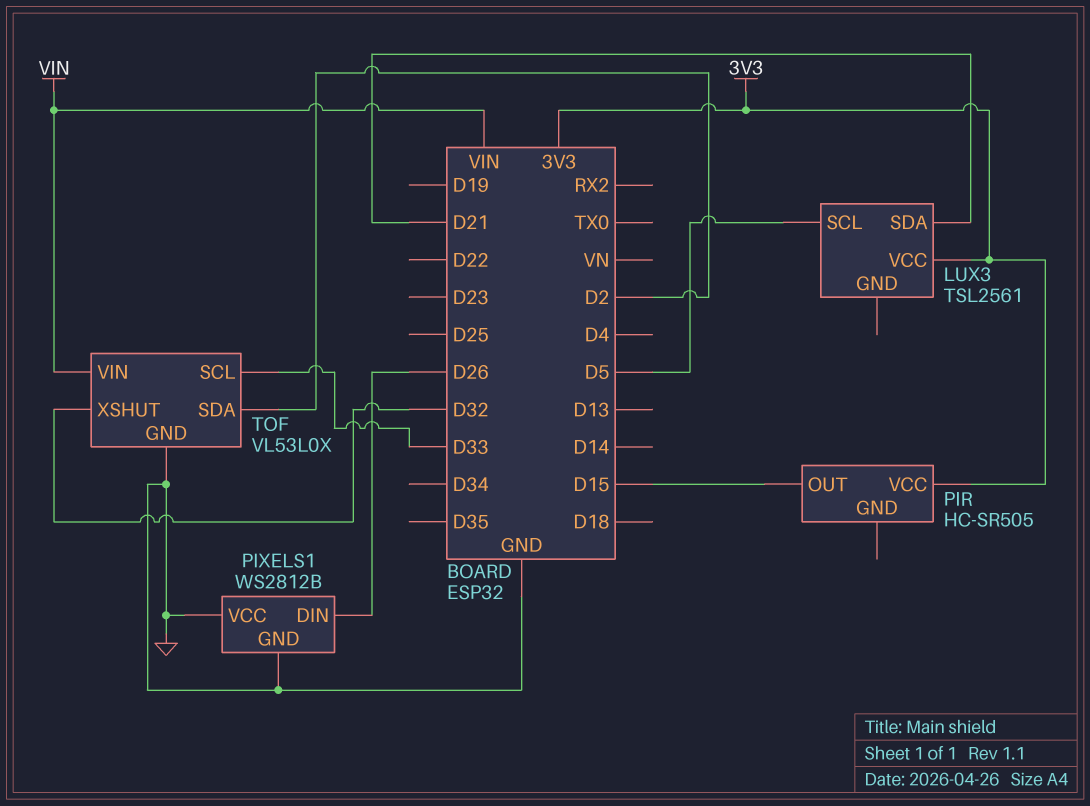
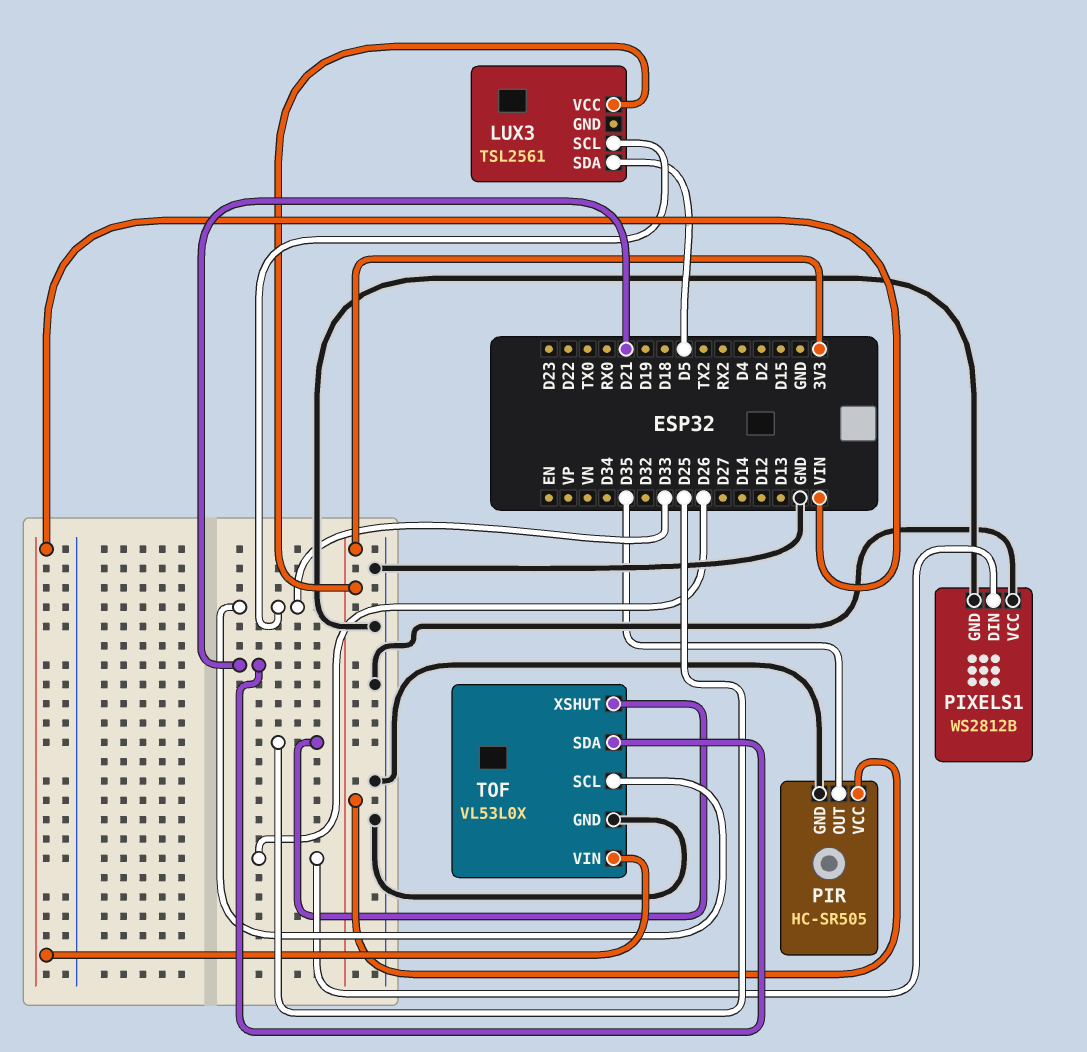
LUX3 pin SCL: D5 -> D33
LUX3 pin SDA: D21 -> D5
PIR pin GND: none -> GND
PIR pin OUT: D15 -> D35
TOF pin SDA: D2 -> D21
TOF pin XSHUT: D32 -> D25

